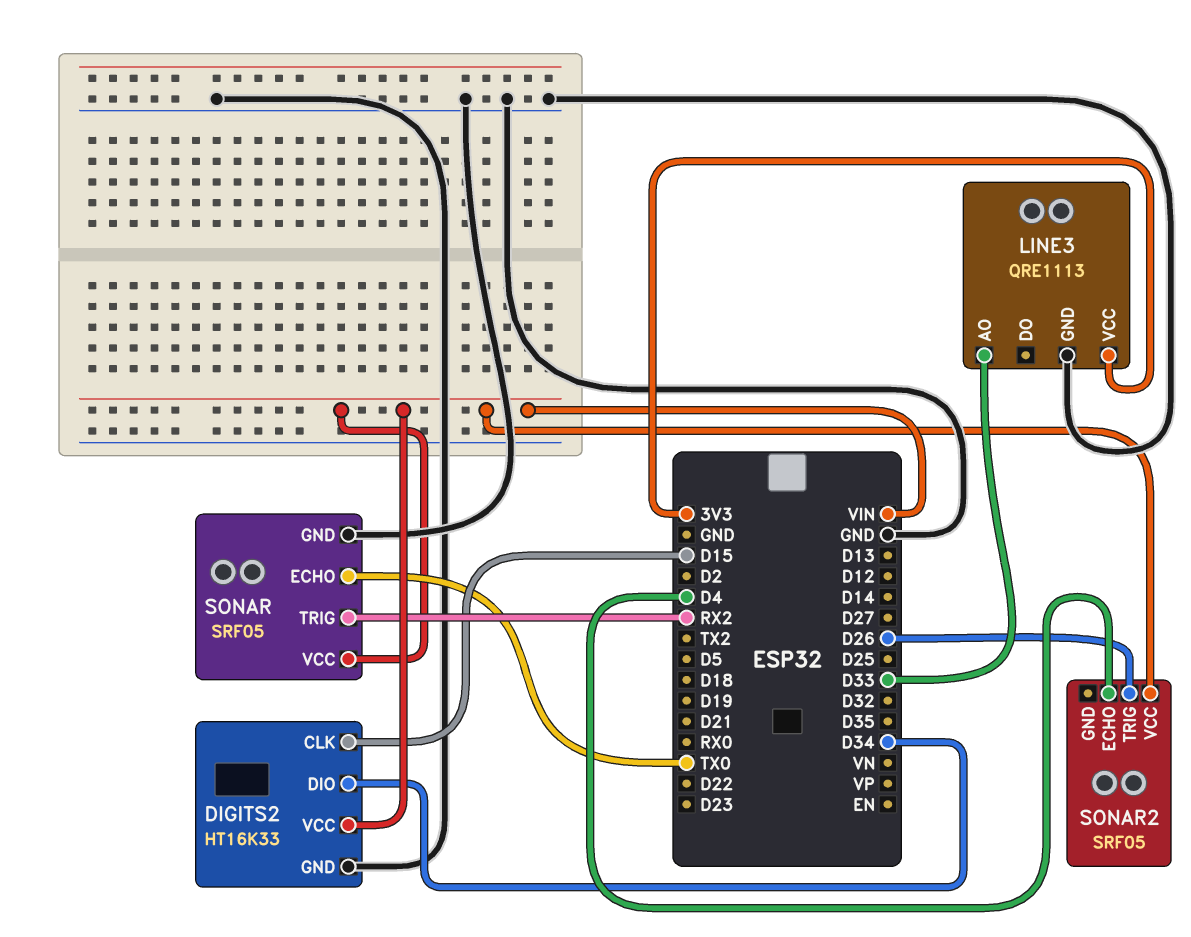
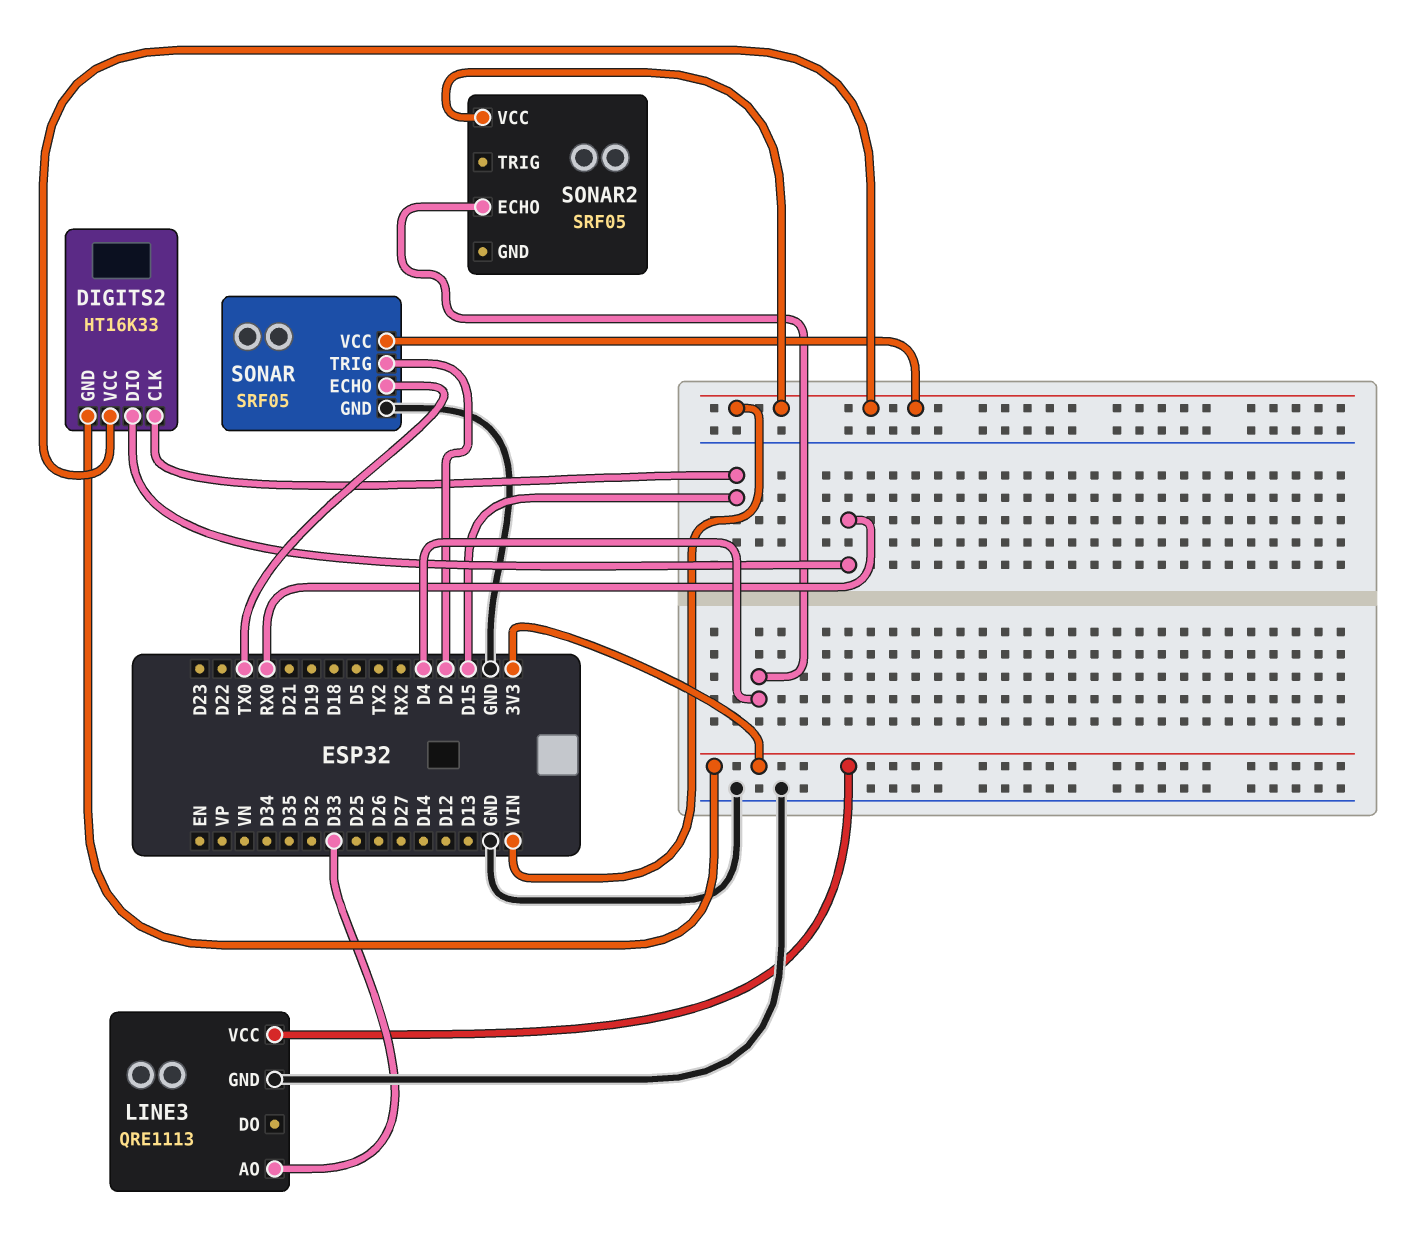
DIGITS2 pin DIO: D34 -> RX0
DIGITS2 pin GND: GND -> 3V3
SONAR pin TRIG: RX2 -> D2
SONAR2 pin TRIG: D26 -> none

